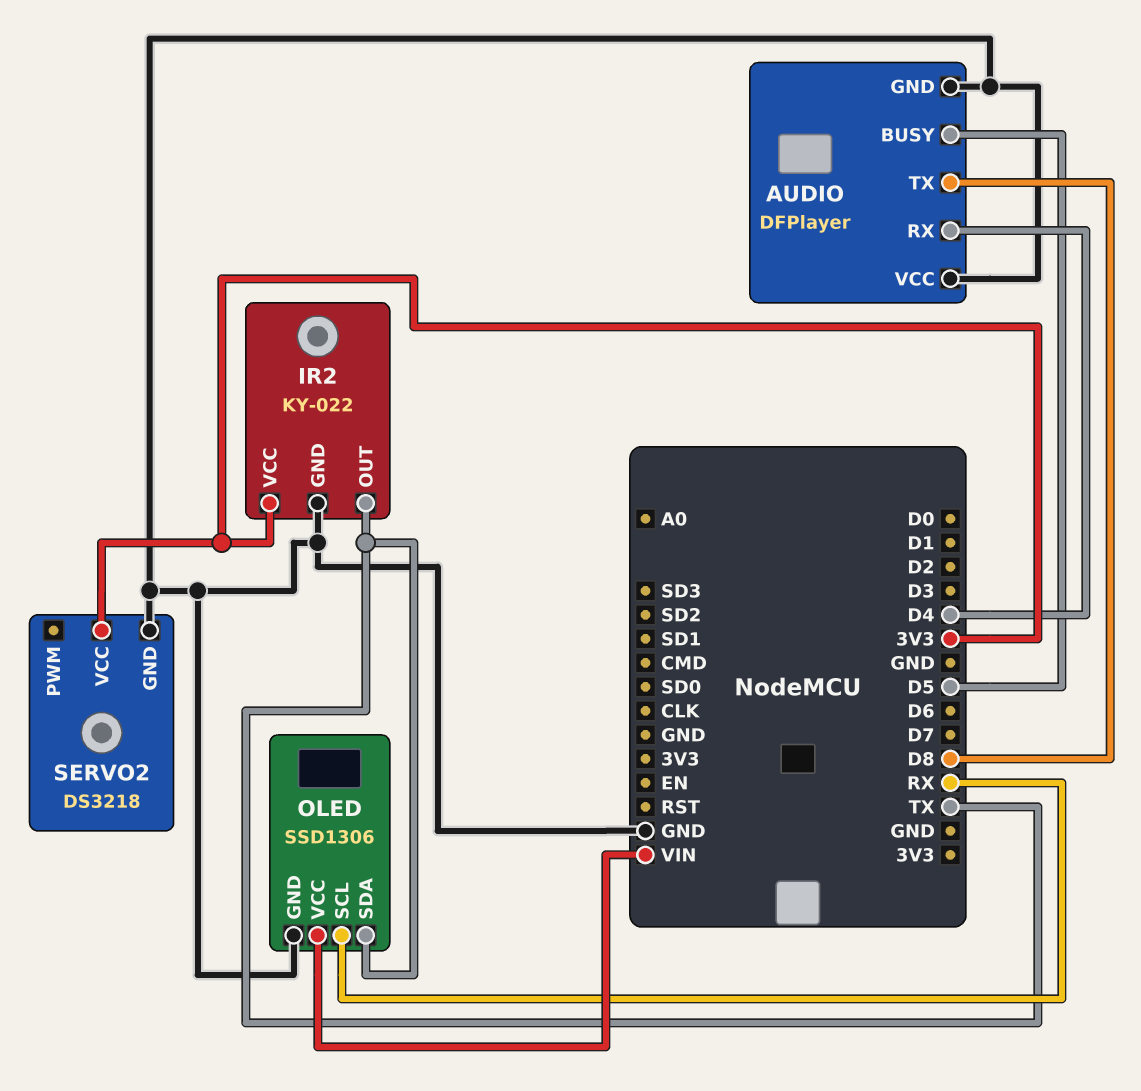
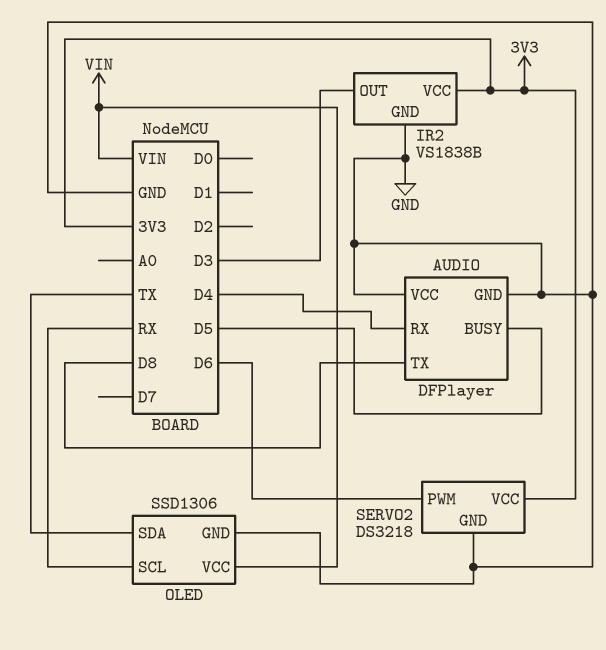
IR2: KY-022 -> VS1838B
IR2 pin OUT: TX -> D3
SERVO2 pin PWM: none -> D6

